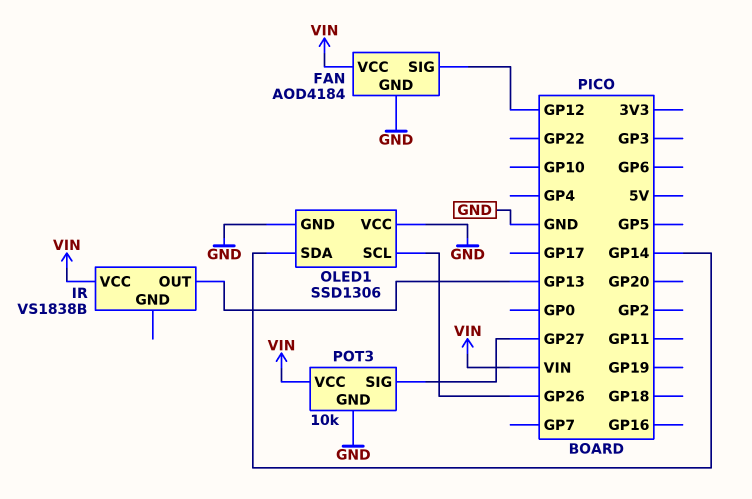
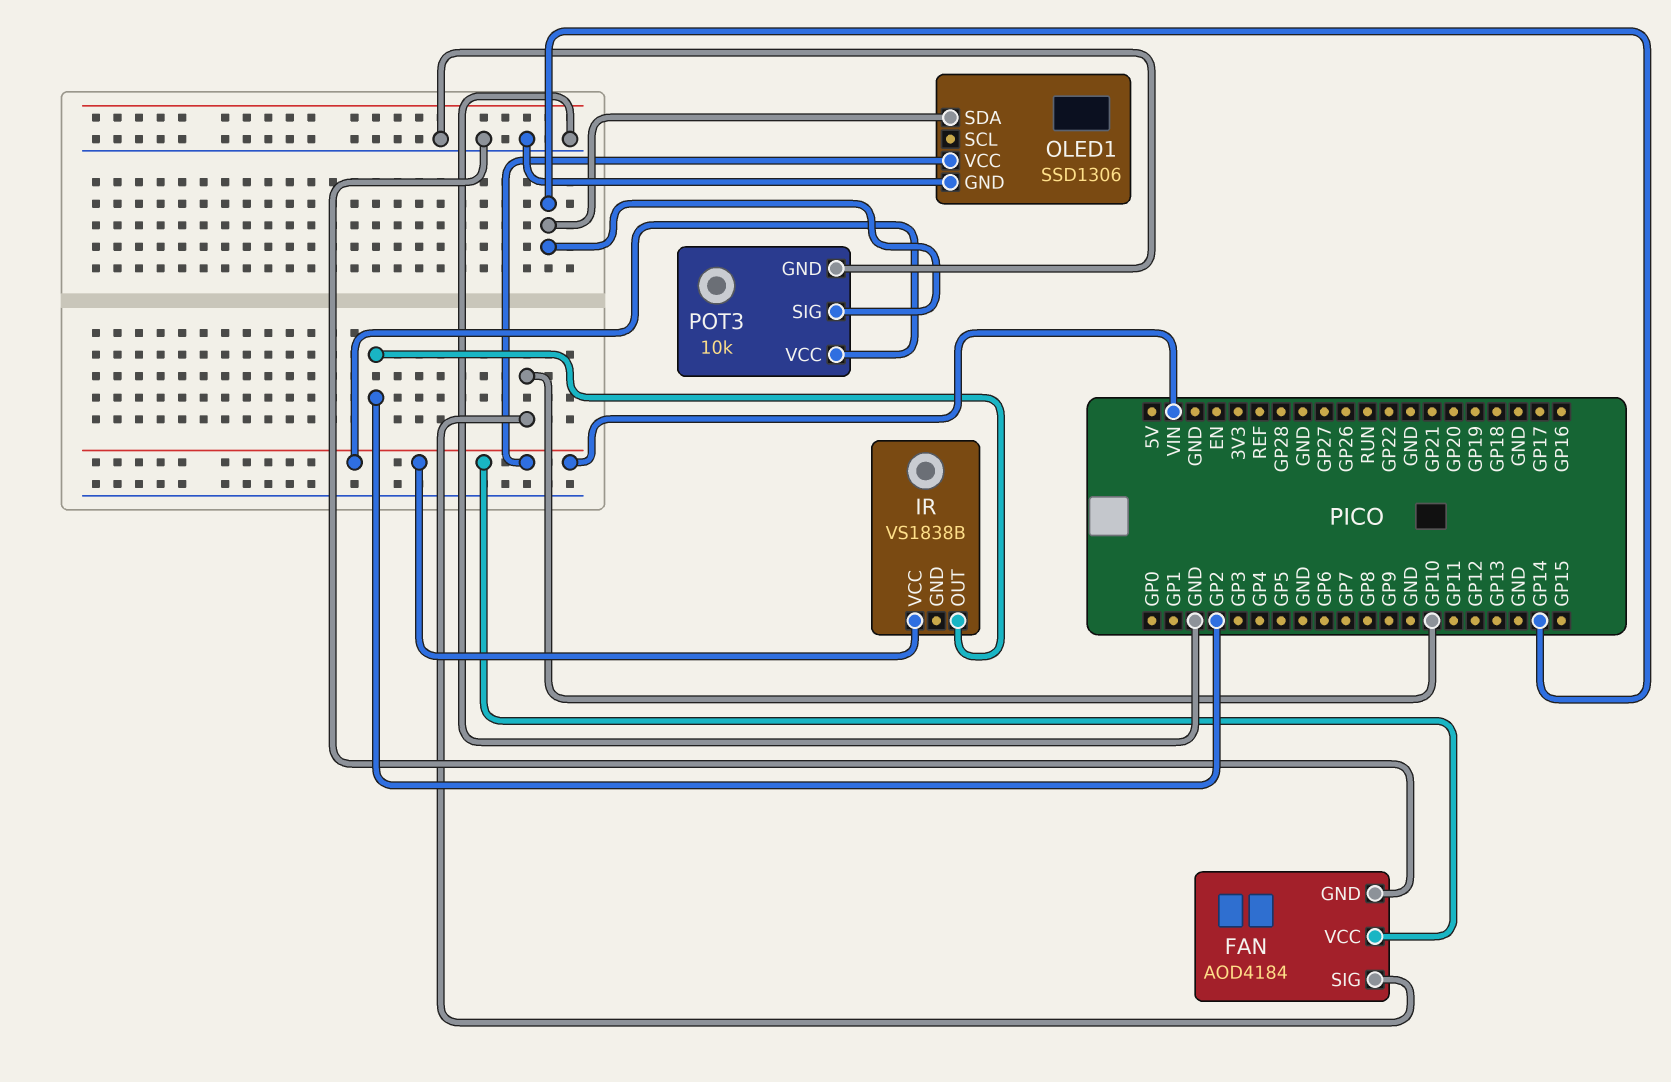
FAN pin SIG: GP12 -> GP10
IR pin OUT: GP13 -> GP2
OLED1 pin SCL: GP26 -> none
OLED1 pin VCC: GND -> VIN
POT3 pin SIG: GP27 -> GP14

